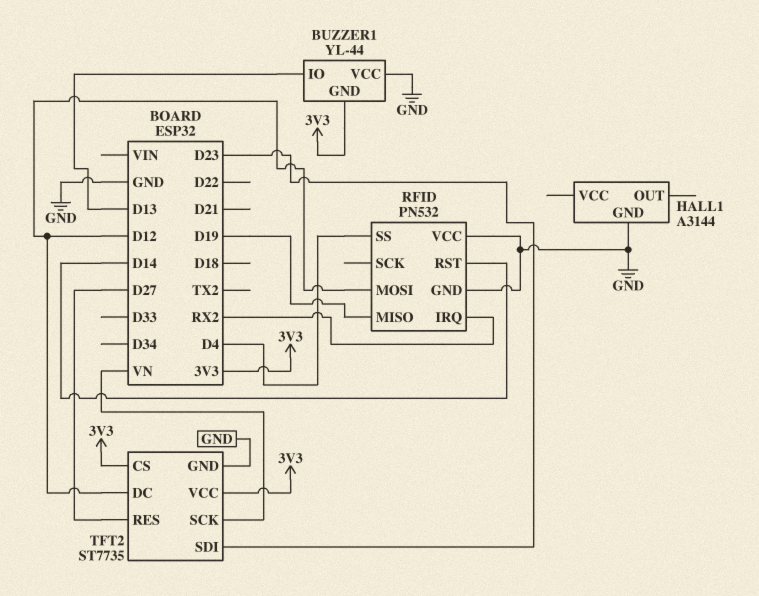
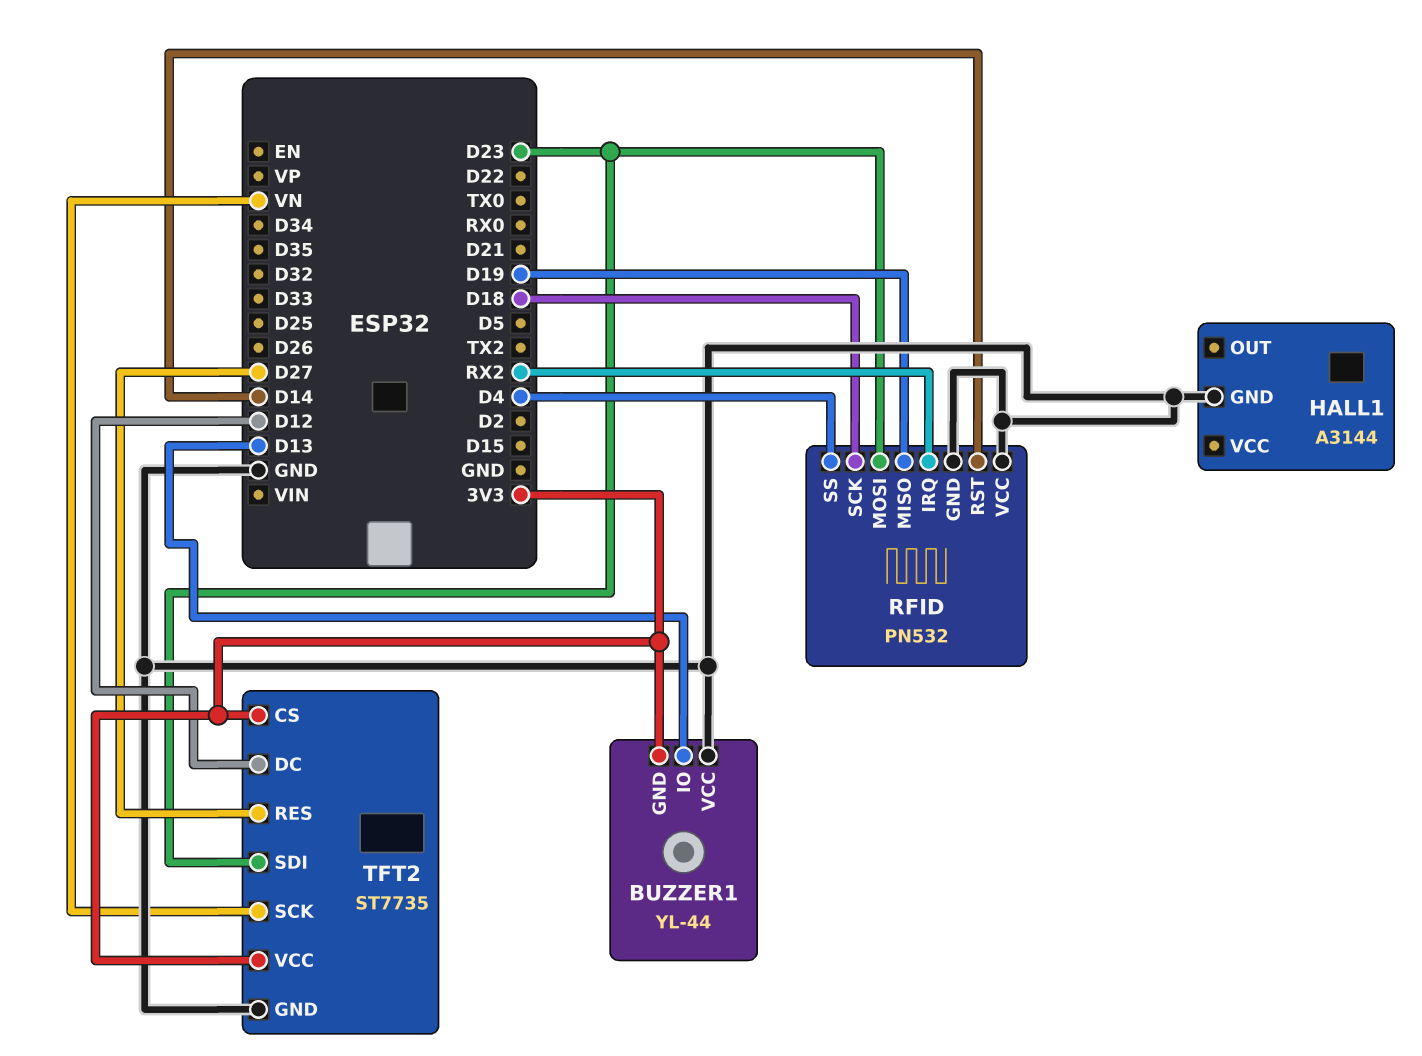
RFID pin MOSI: D12 -> D23
RFID pin SCK: none -> D18

